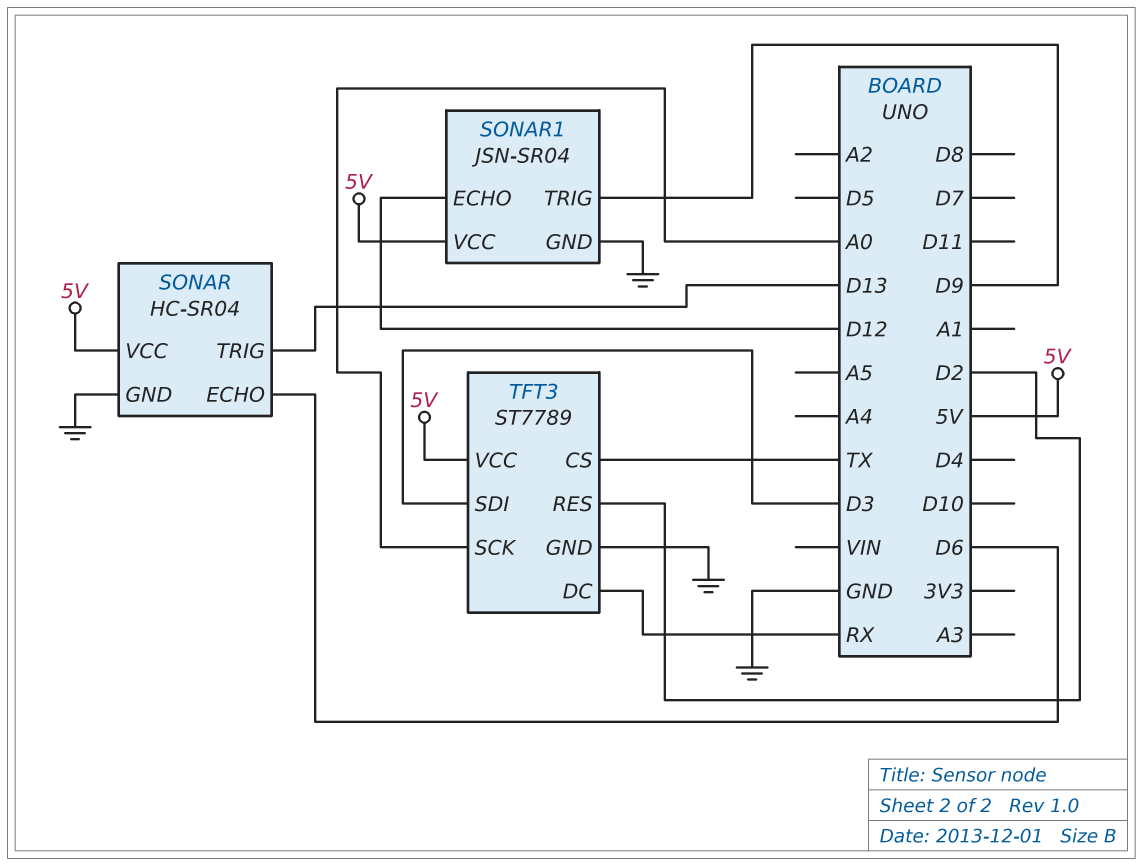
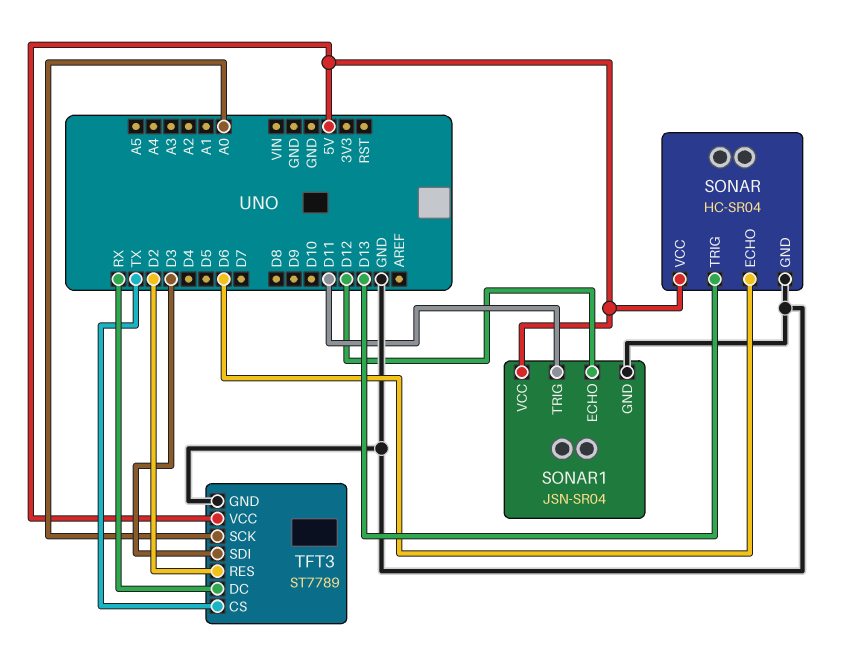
SONAR1 pin TRIG: D9 -> D11

